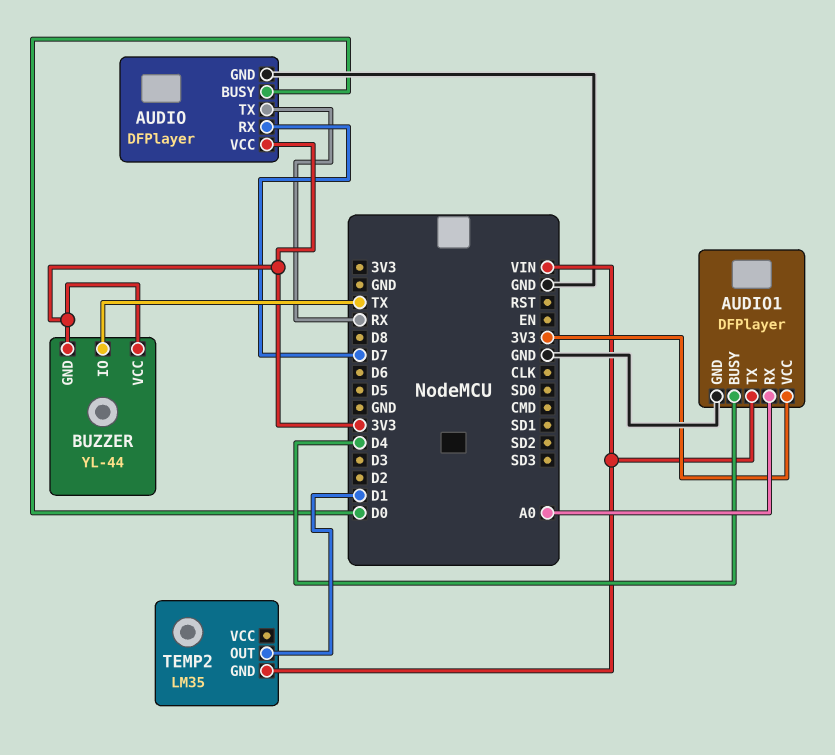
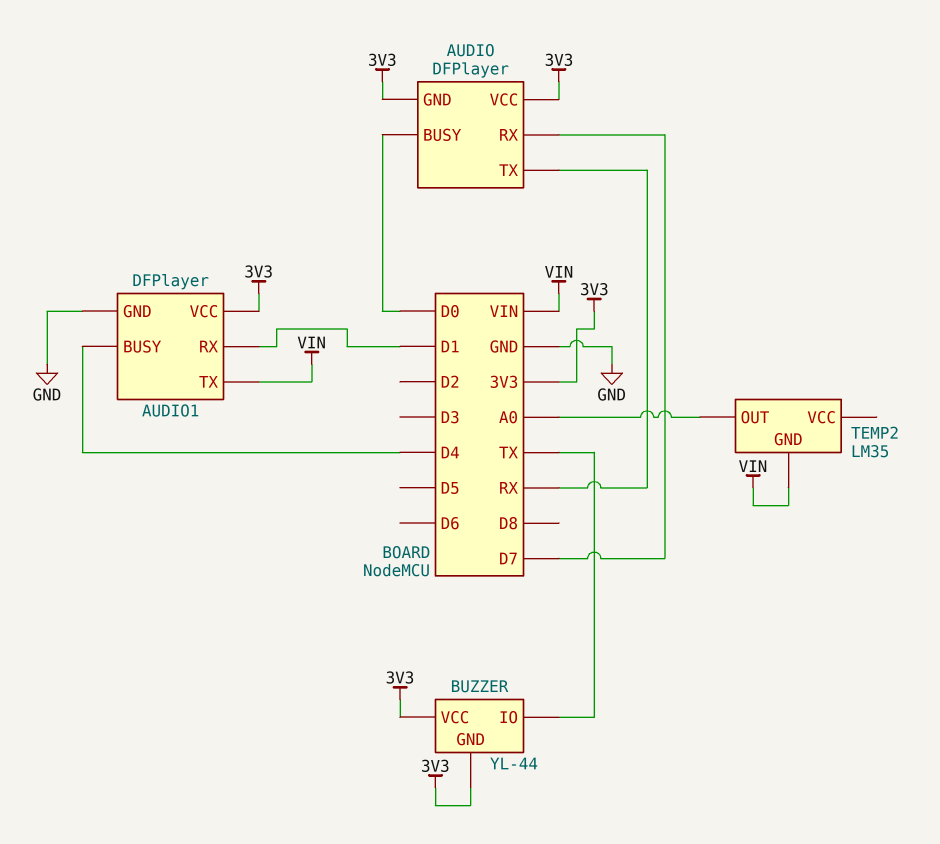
AUDIO pin GND: GND -> 3V3
AUDIO1 pin RX: A0 -> D1
TEMP2 pin OUT: D1 -> A0

